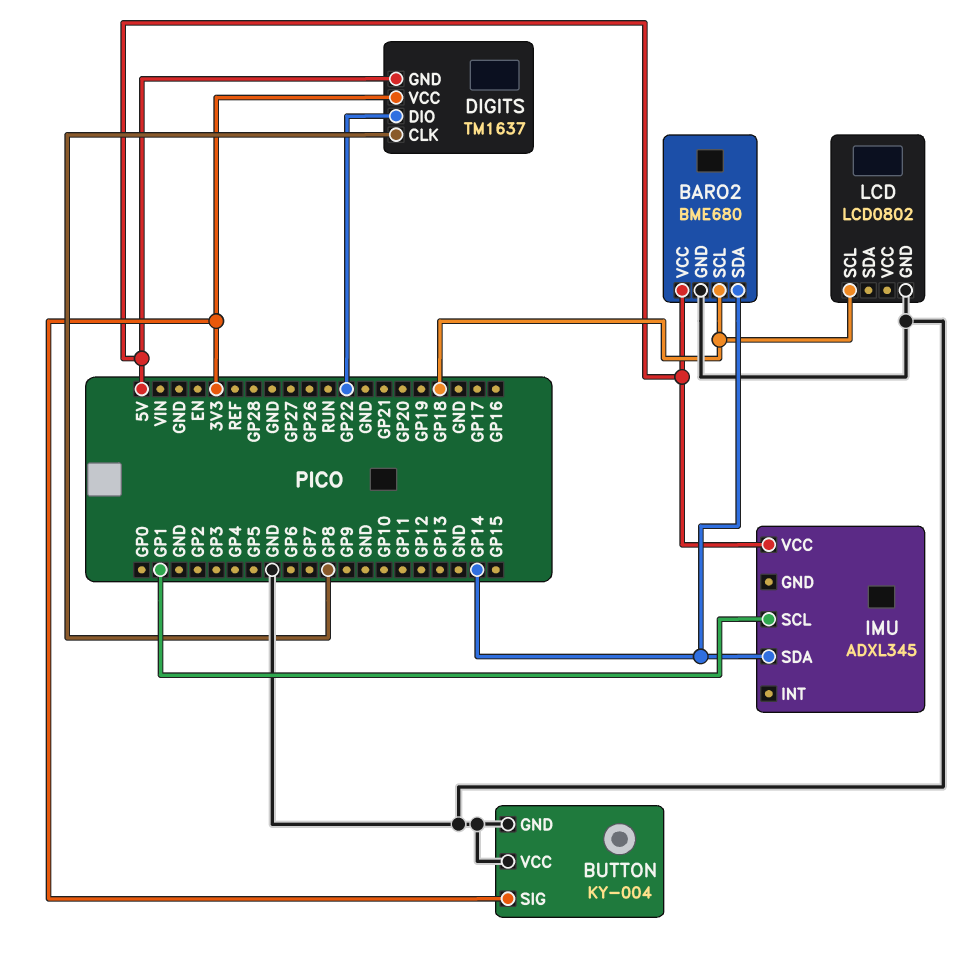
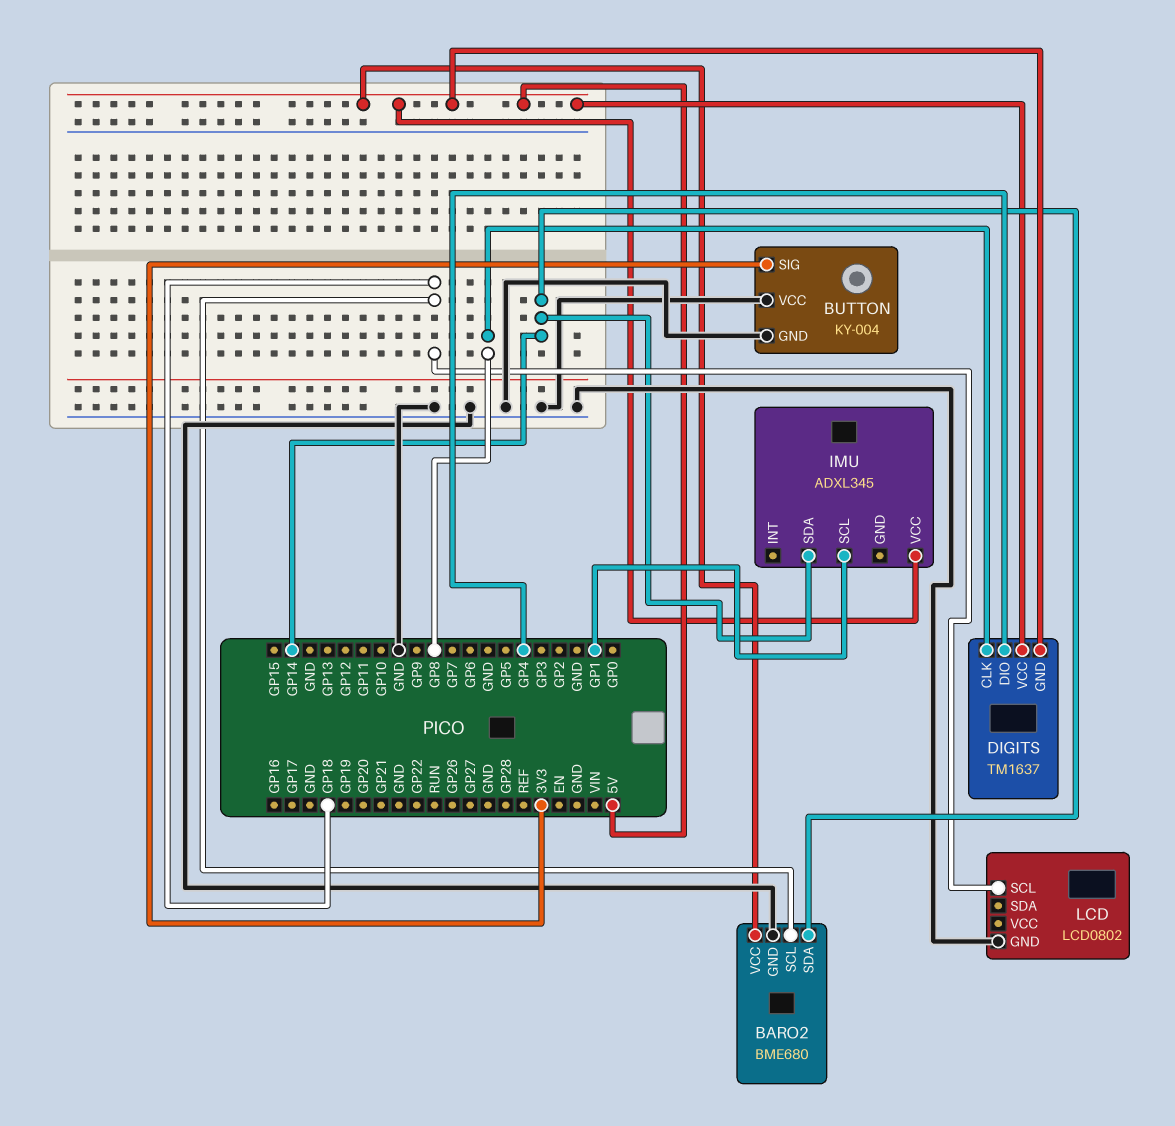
DIGITS pin DIO: GP22 -> GP4
DIGITS pin VCC: 3V3 -> 5V

